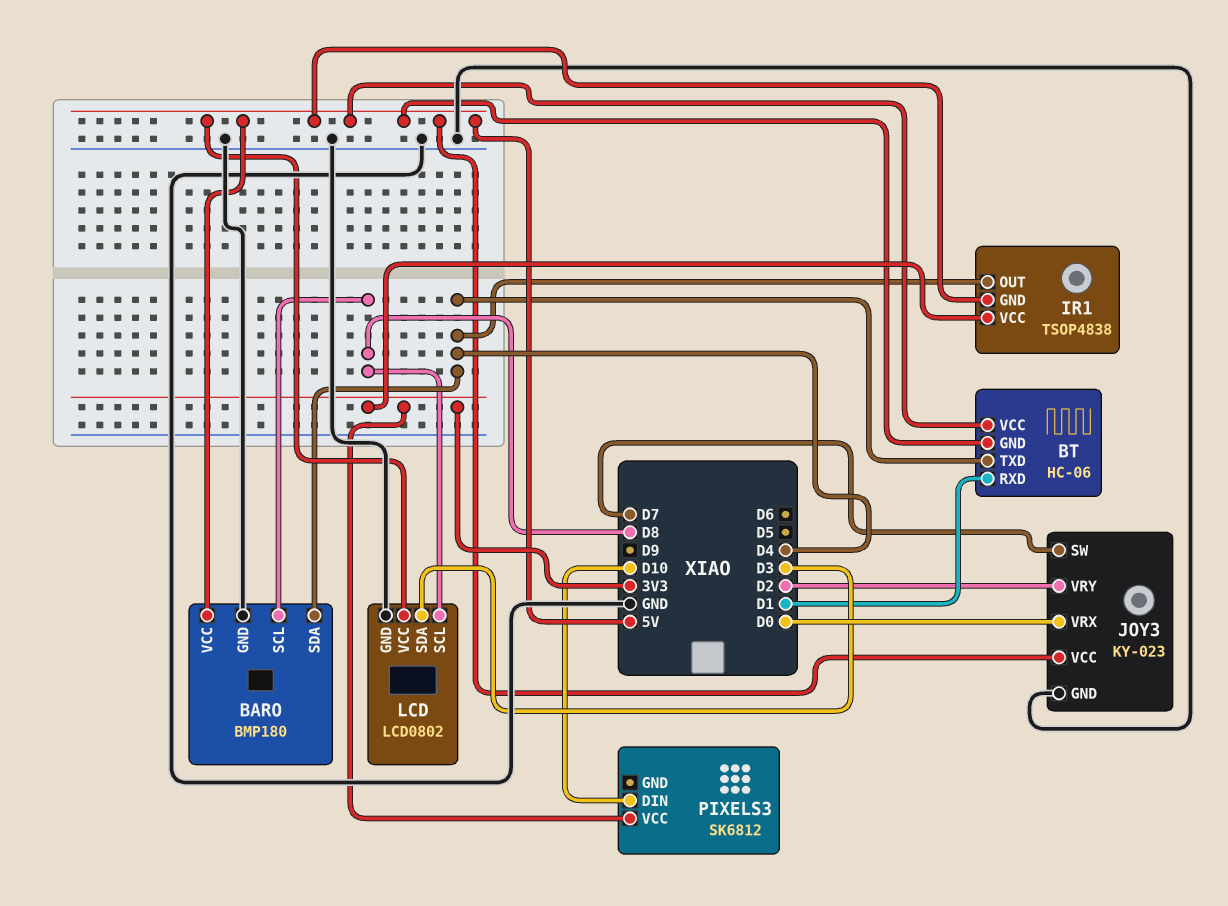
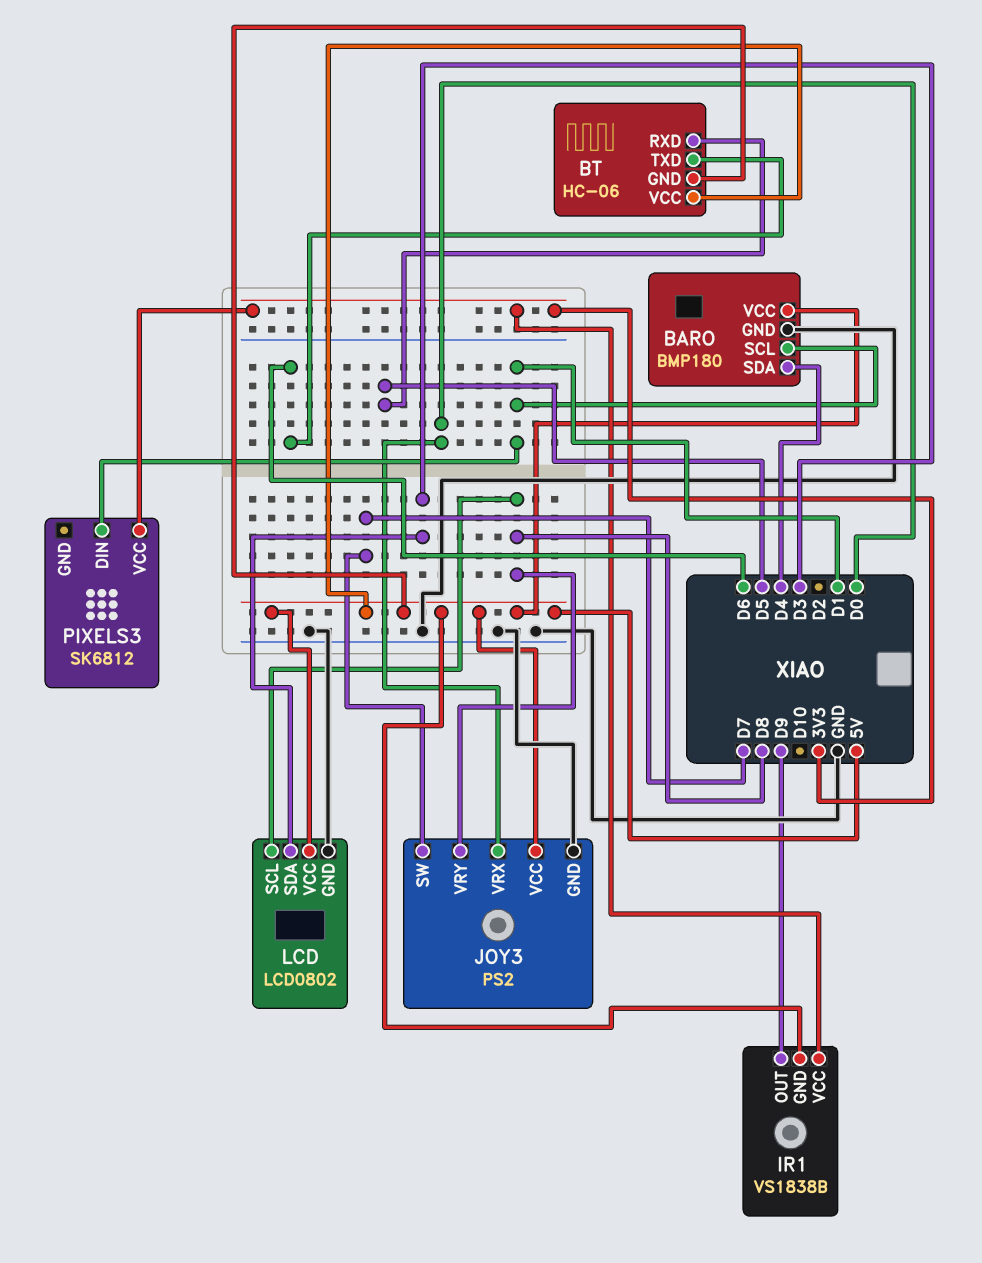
BARO pin SCL: D8 -> D1
BT pin RXD: D1 -> D5
BT pin TXD: D4 -> D6
IR1: TSOP4838 -> VS1838B
IR1 pin OUT: D4 -> D9
JOY3: KY-023 -> PS2
JOY3 pin VRY: D2 -> D8
PIXELS3 pin DIN: D10 -> D1

